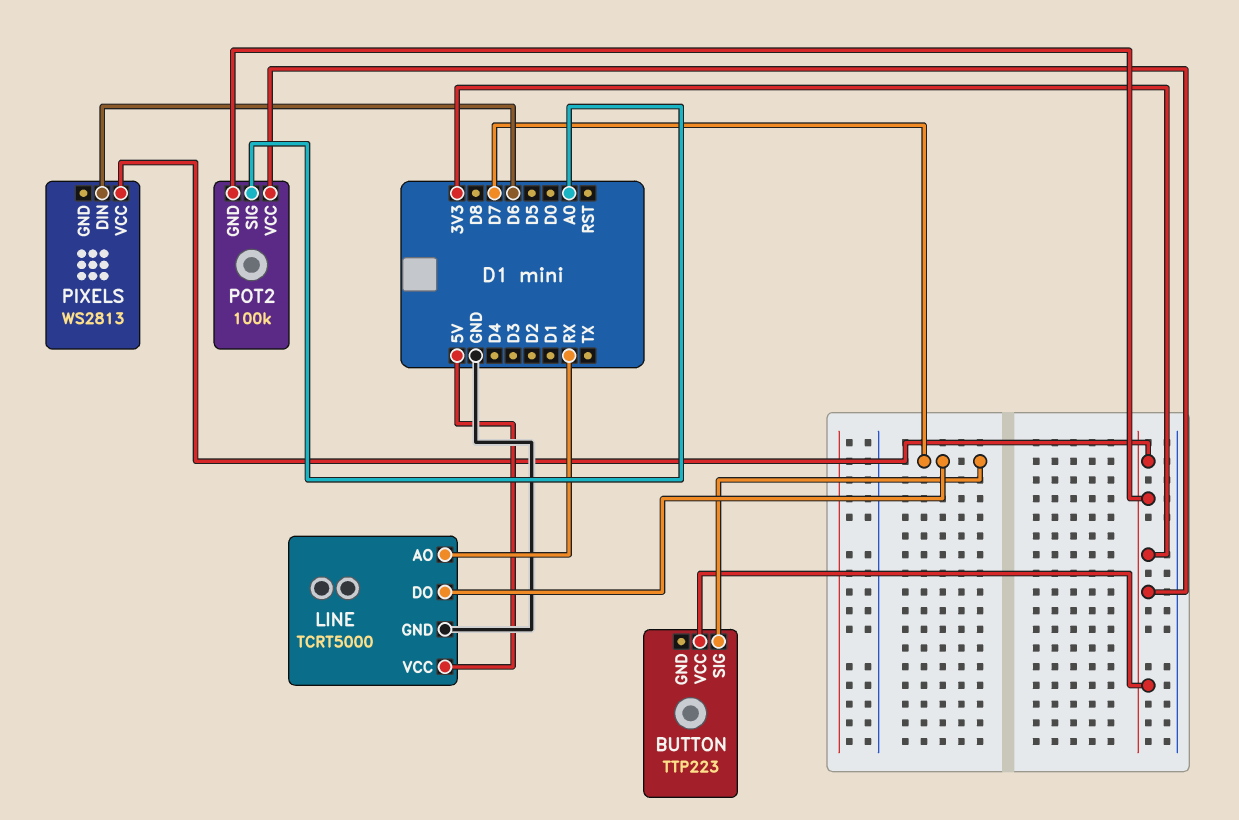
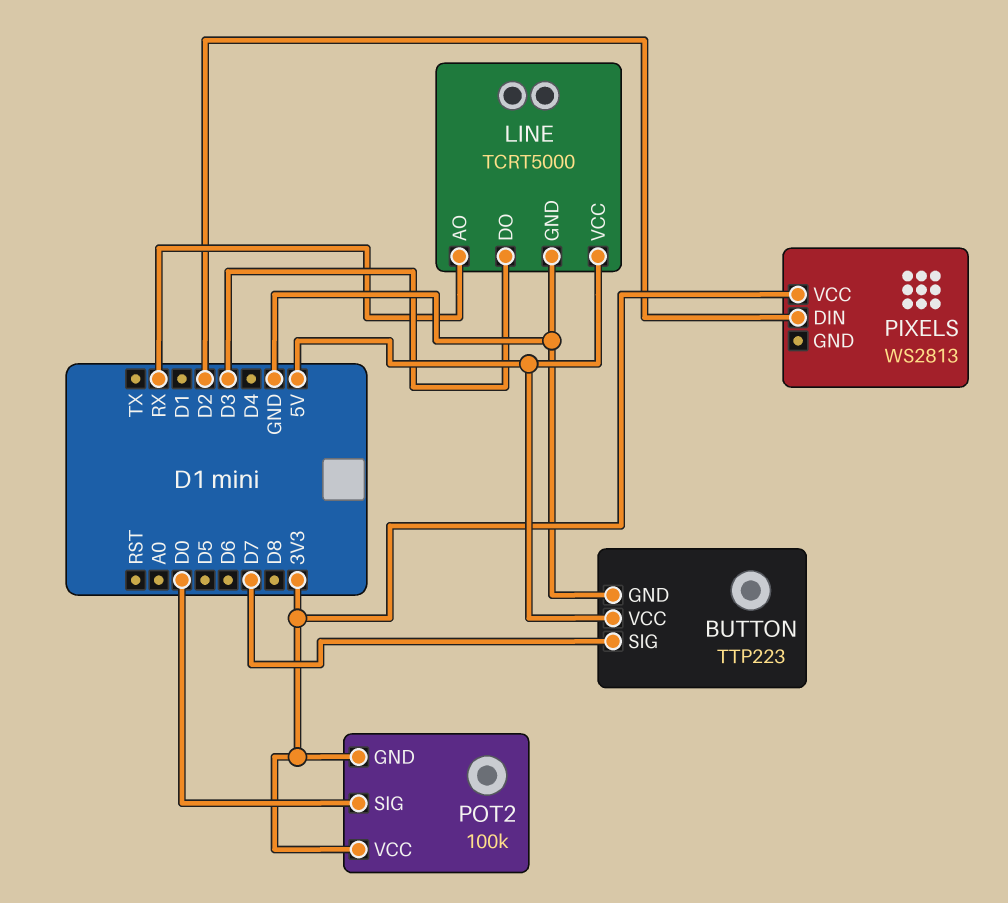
BUTTON pin GND: none -> GND
BUTTON pin VCC: 3V3 -> 5V
LINE pin DO: D7 -> D3
PIXELS pin DIN: D6 -> D2
POT2 pin SIG: A0 -> D0

